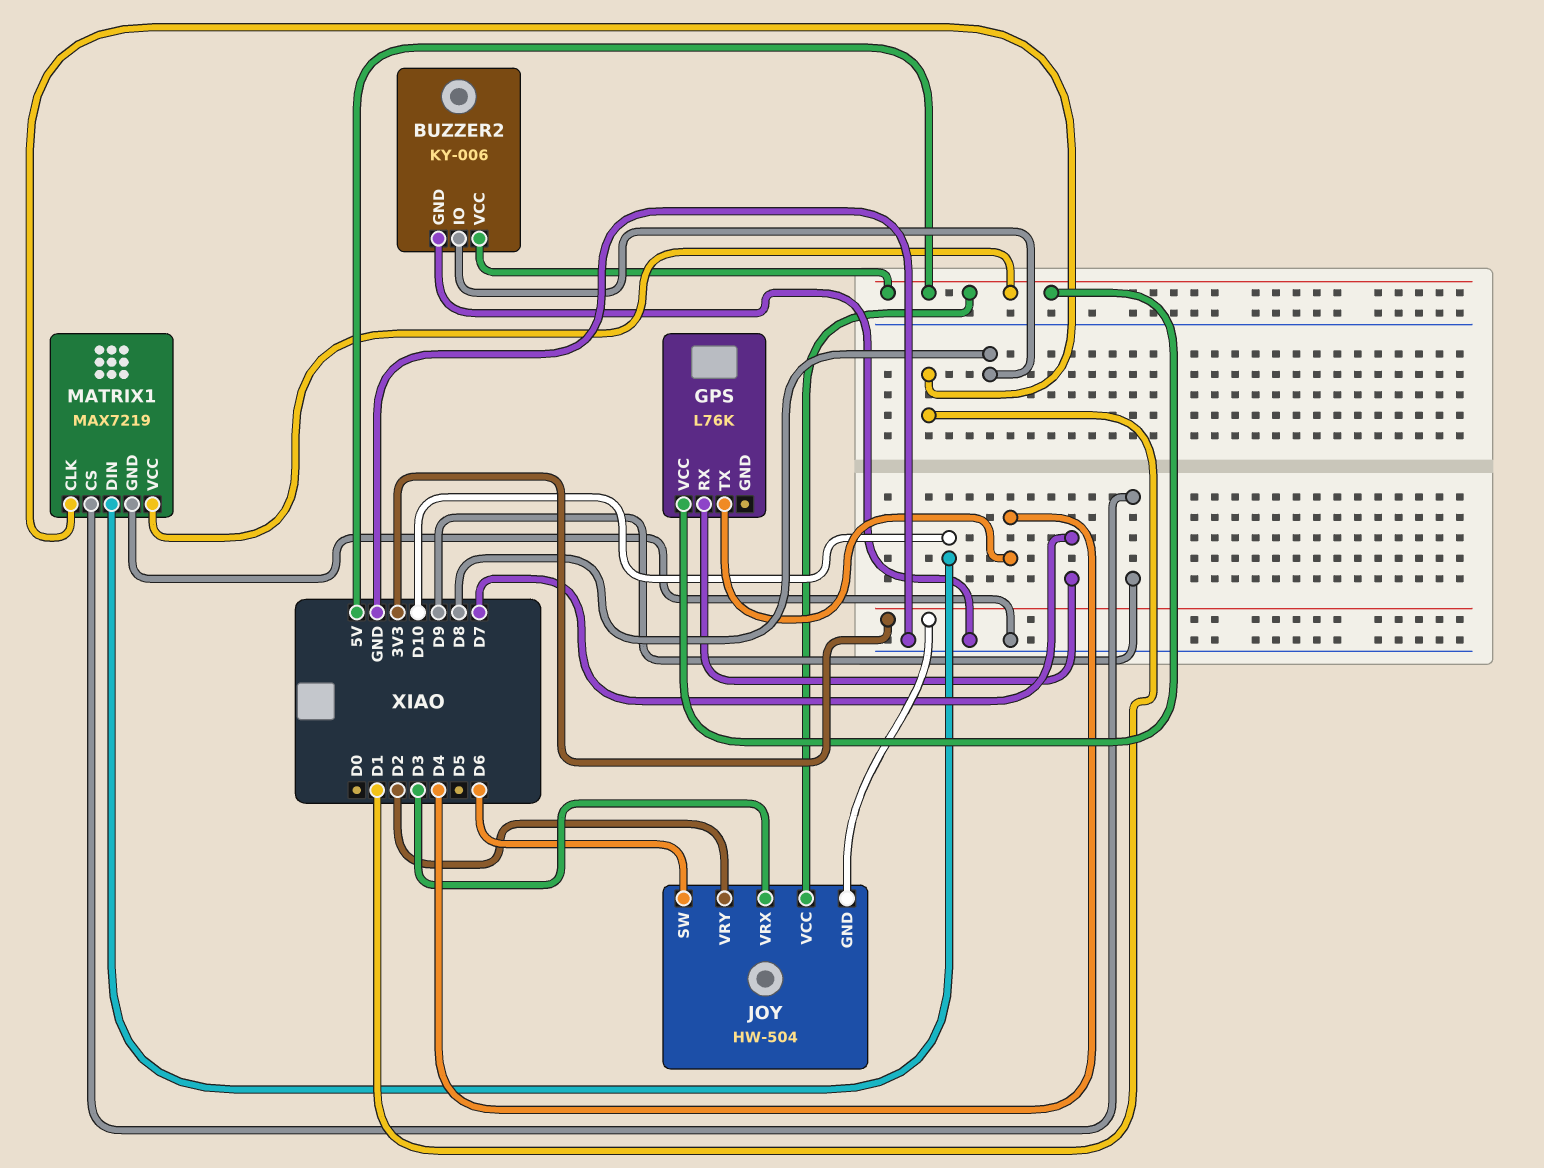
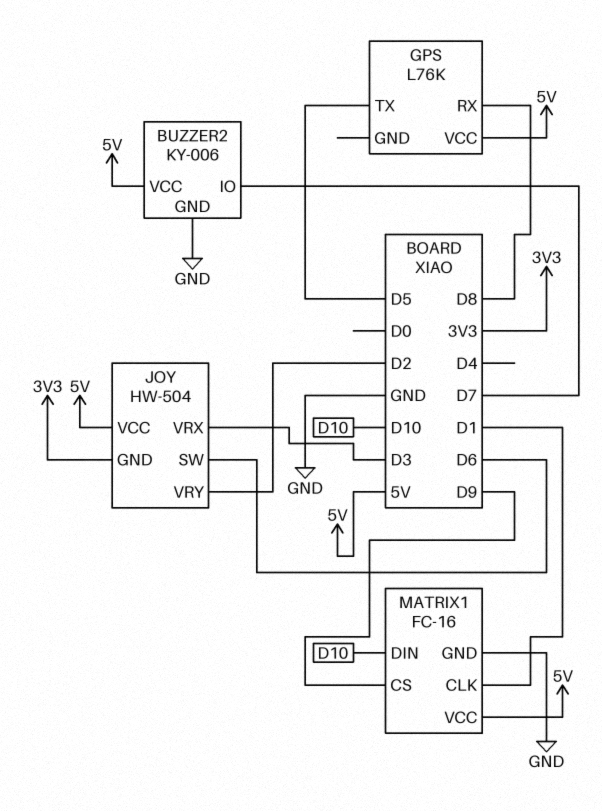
BUZZER2 pin IO: D8 -> D7
GPS pin RX: D7 -> D8
GPS pin TX: D4 -> D5
MATRIX1: MAX7219 -> FC-16

